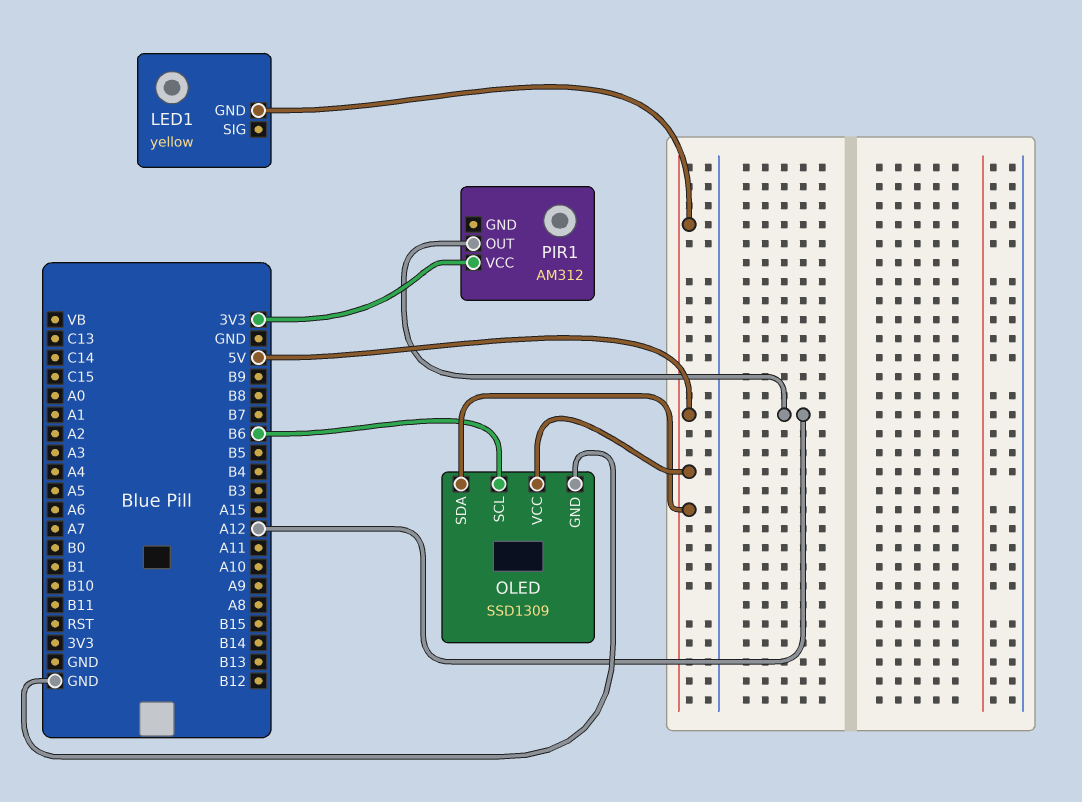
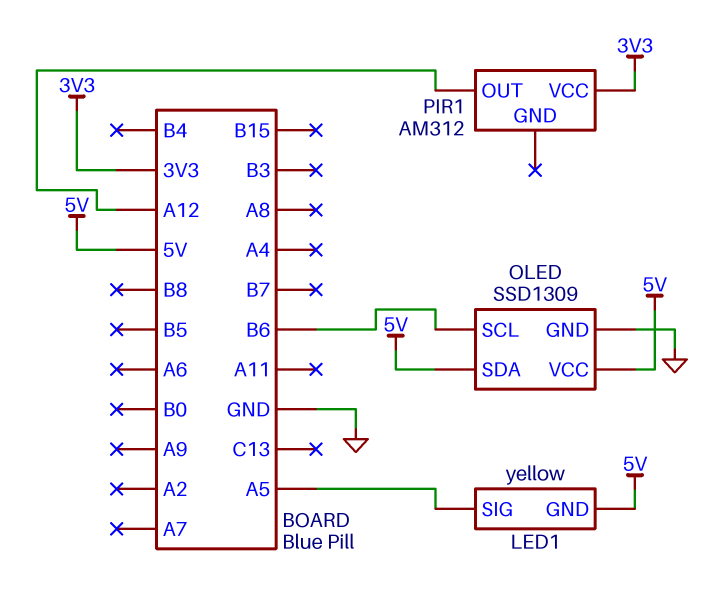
LED1 pin SIG: none -> A5

